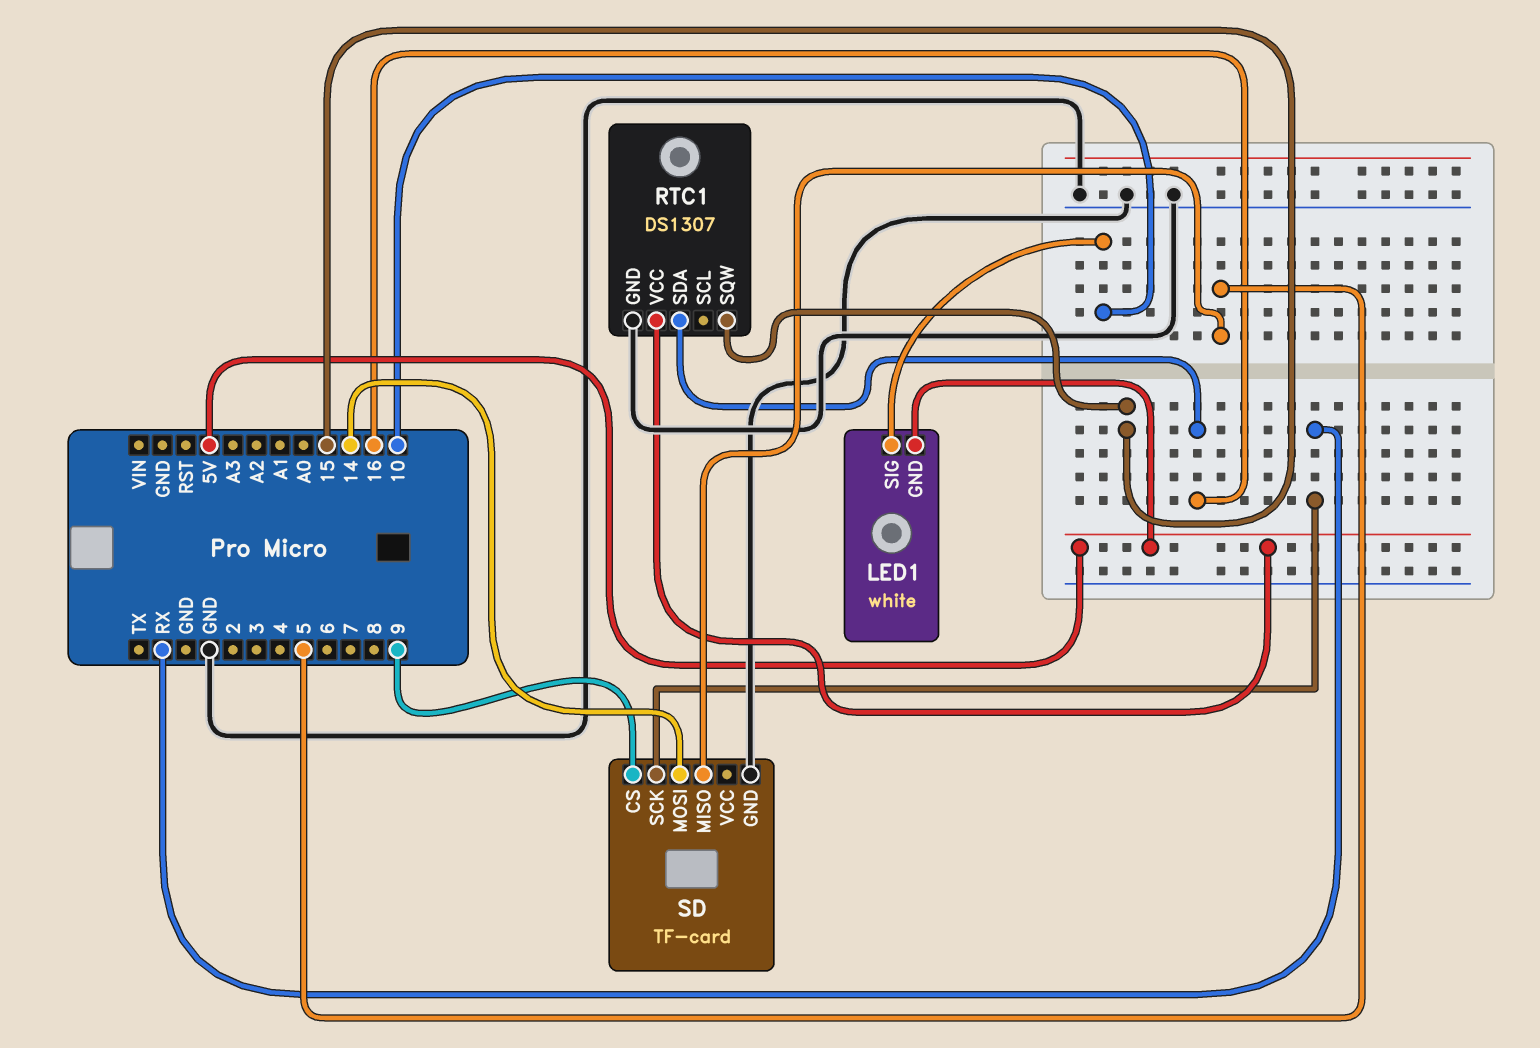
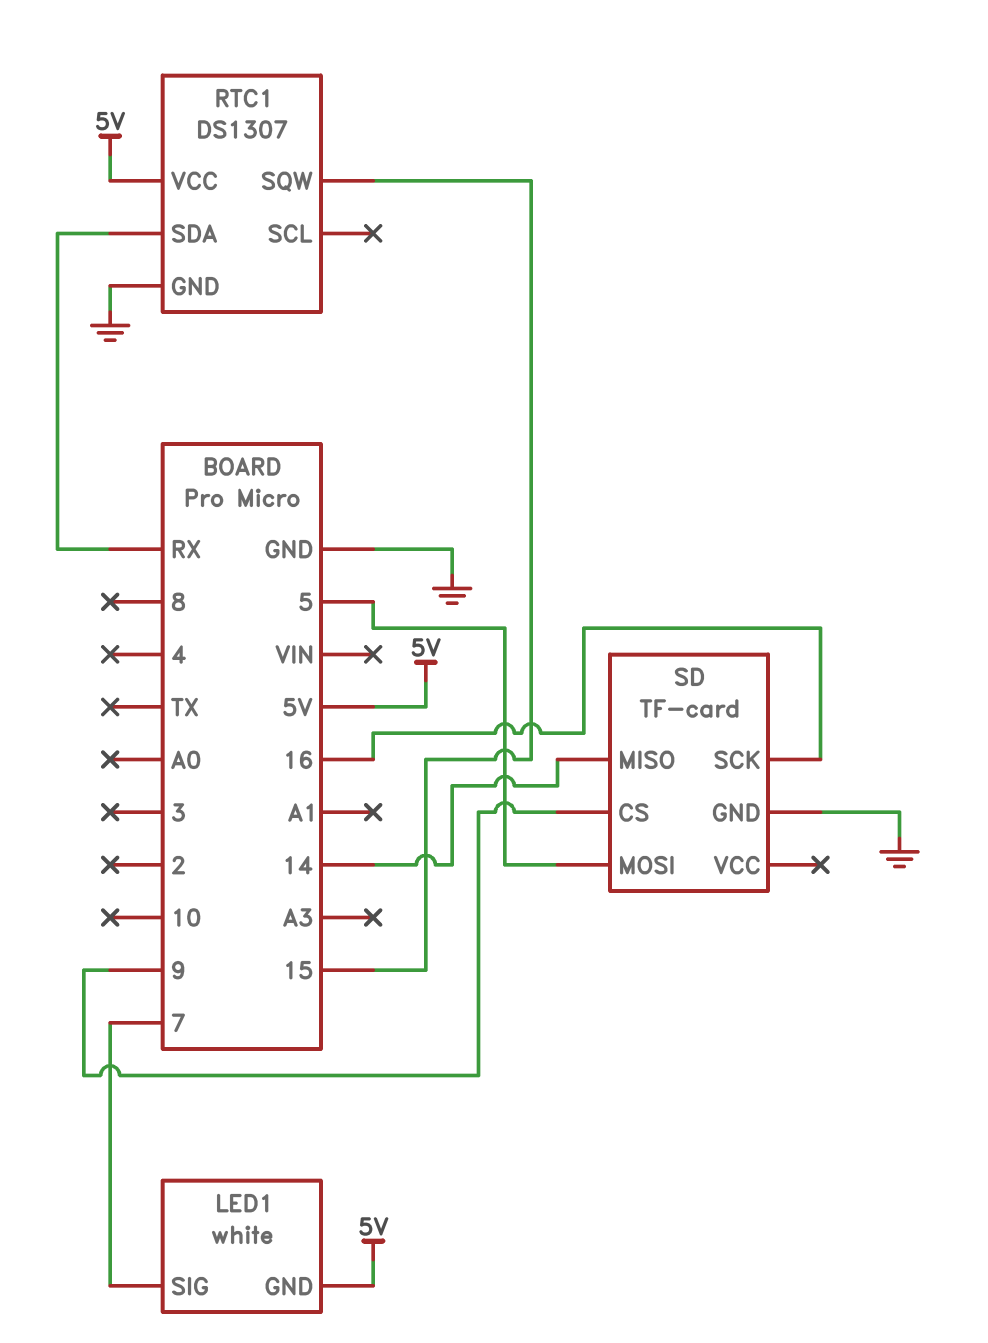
LED1 pin SIG: 10 -> 7
RTC1 pin SDA: 16 -> RX
SD pin MISO: 5 -> 14
SD pin MOSI: 14 -> 5
SD pin SCK: RX -> 16

